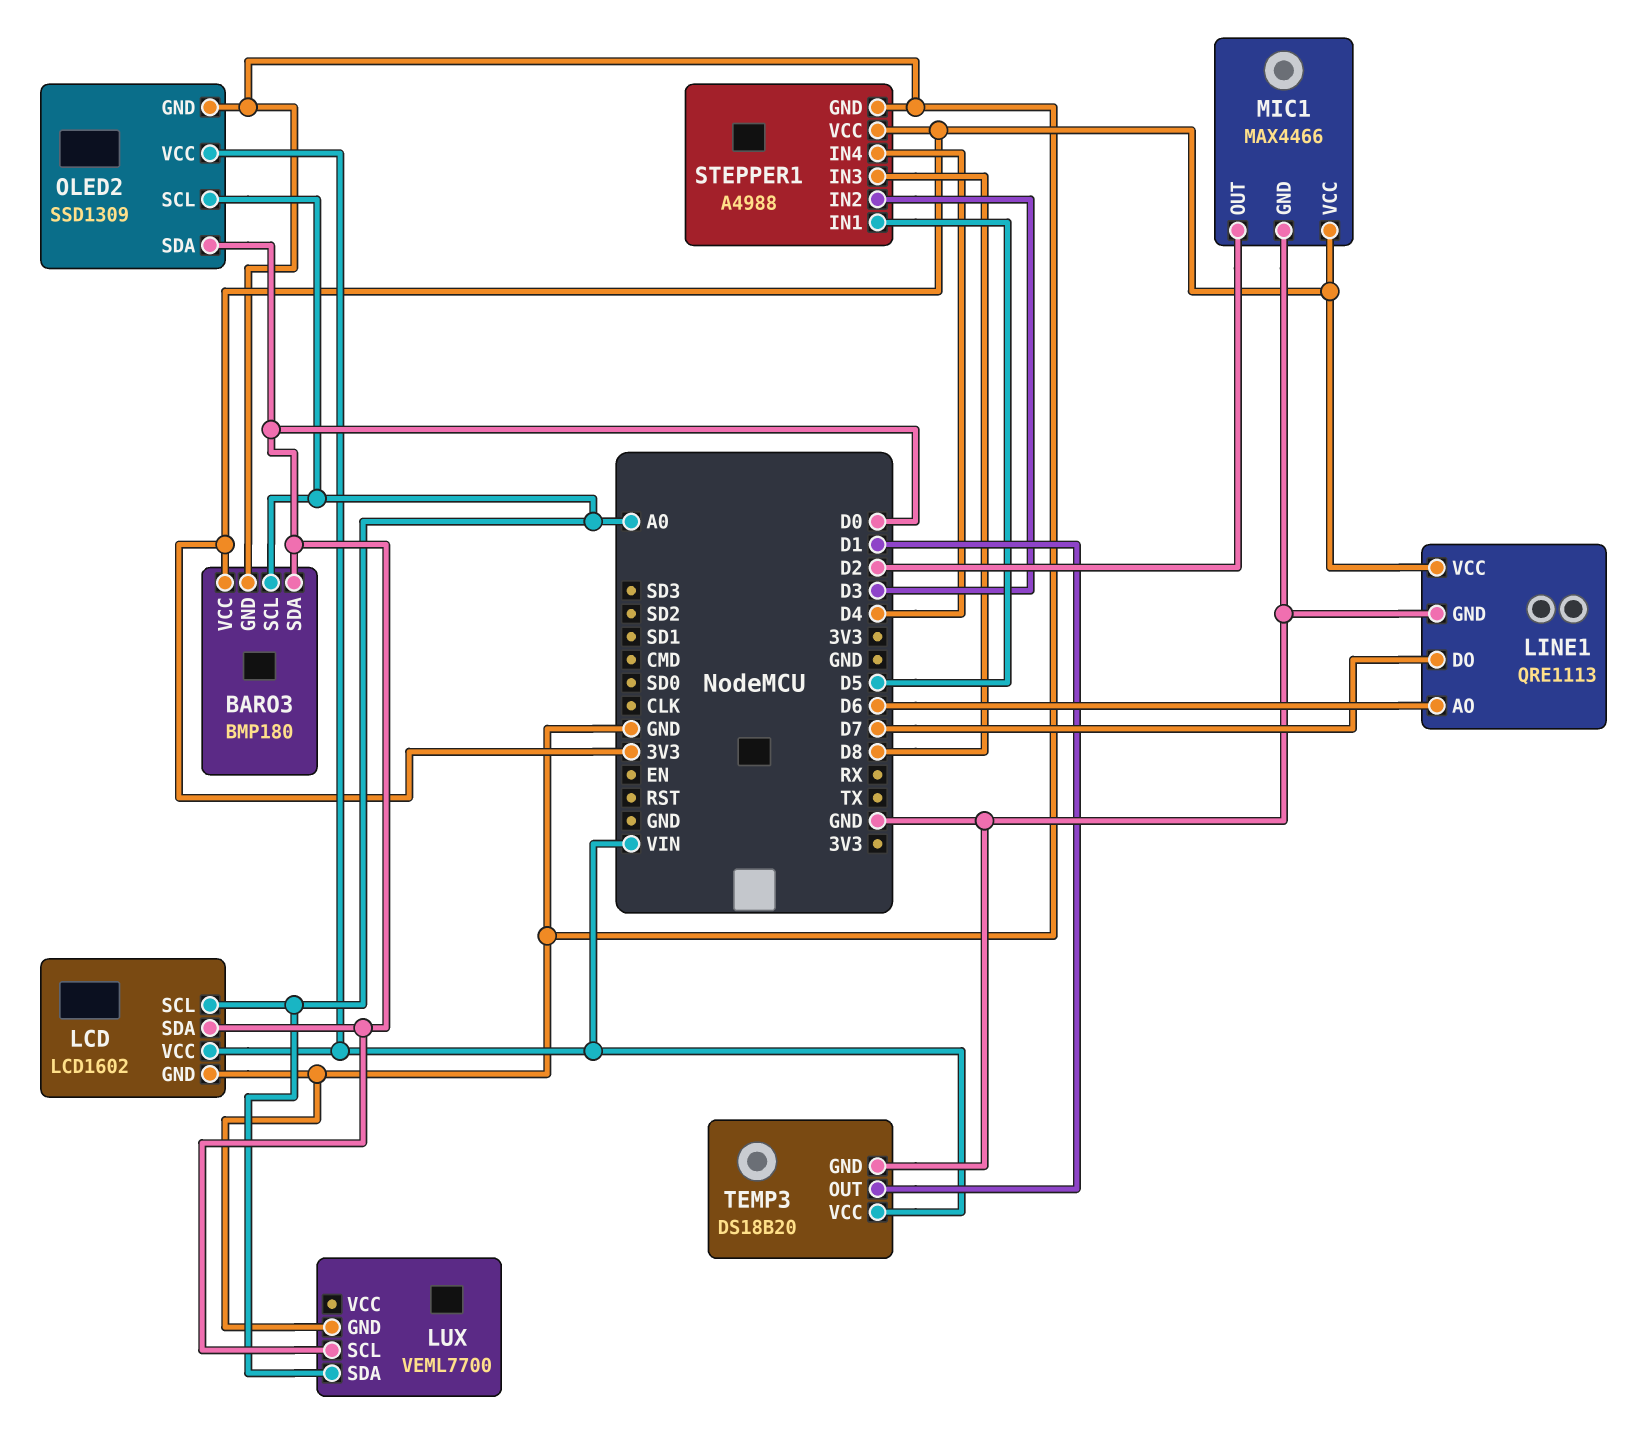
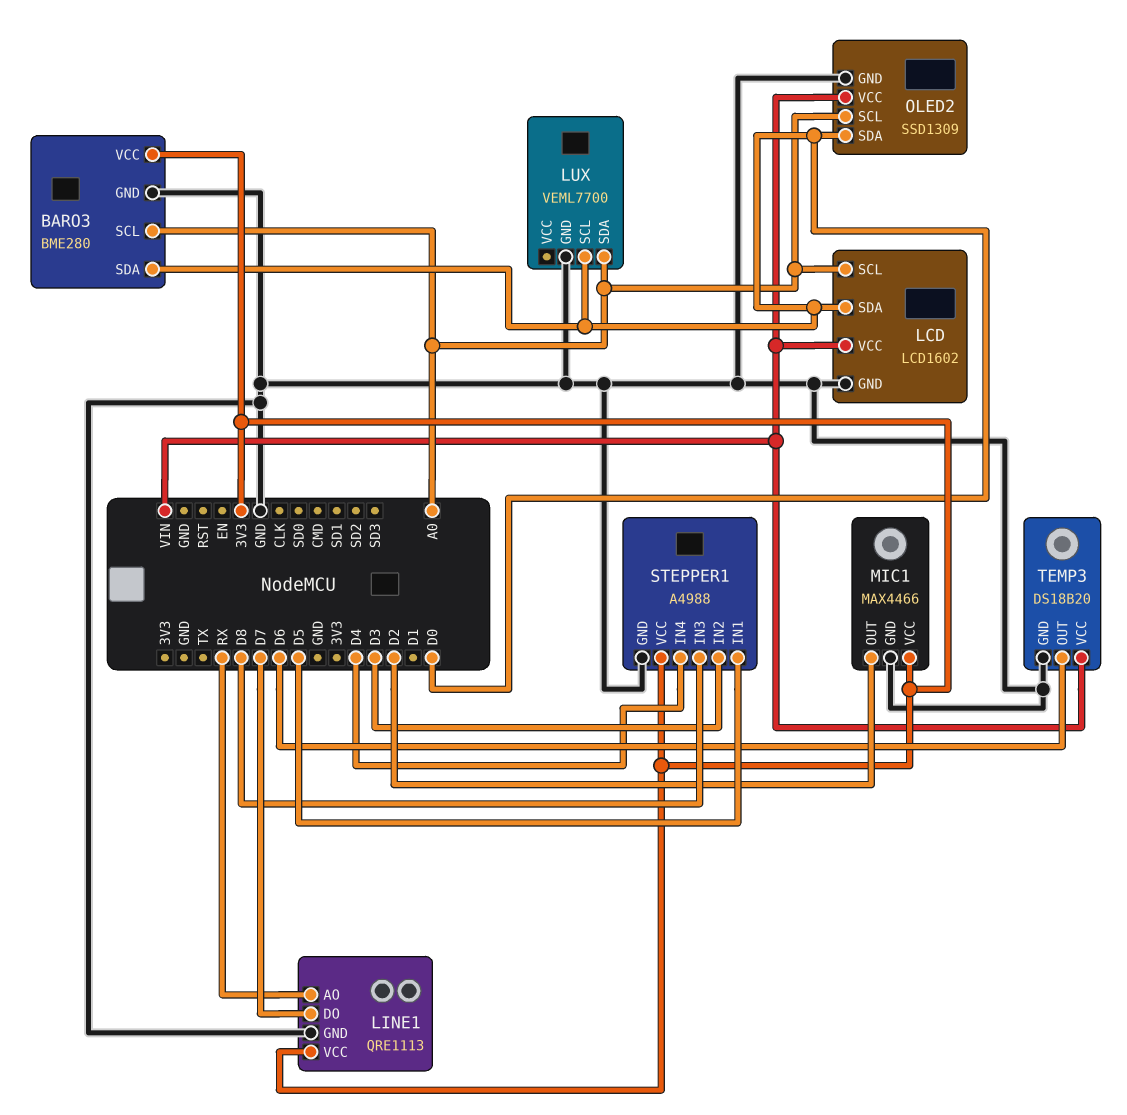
BARO3: BMP180 -> BME280
LINE1 pin AO: D6 -> RX
TEMP3 pin OUT: D1 -> D6

